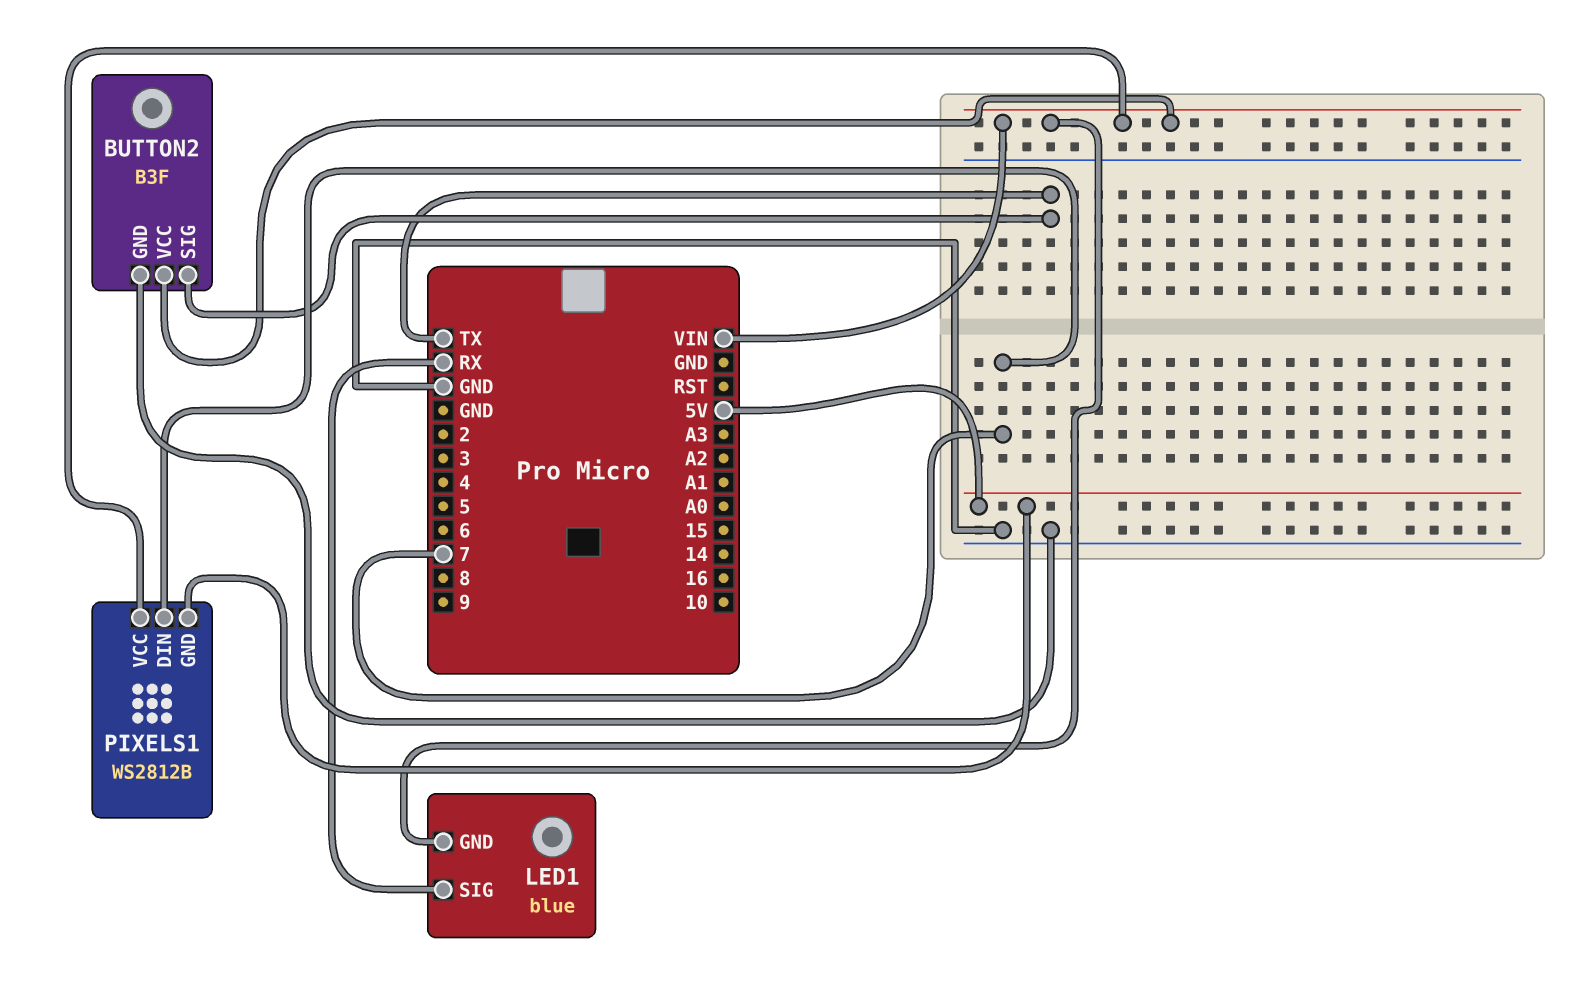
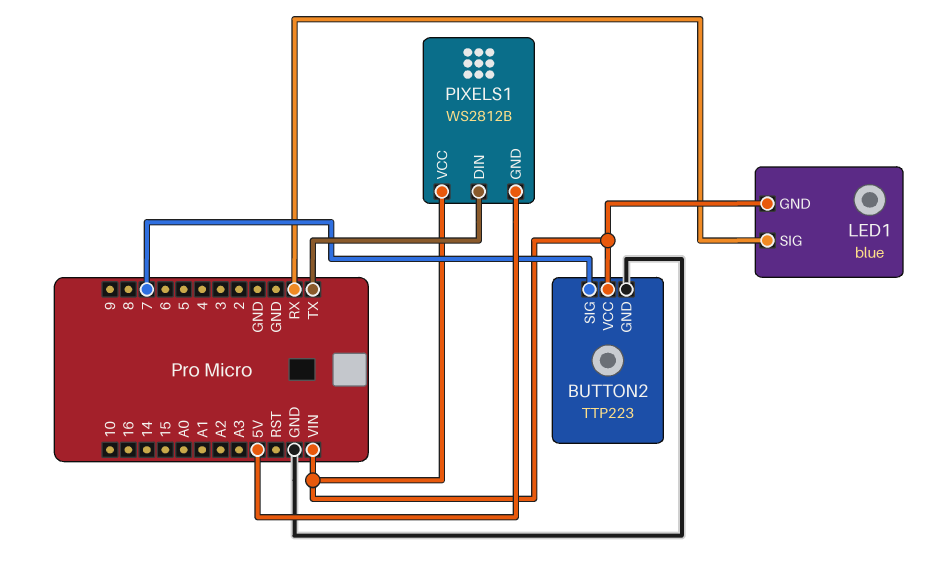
BUTTON2: B3F -> TTP223
BUTTON2 pin SIG: TX -> 7
PIXELS1 pin DIN: 7 -> TX

